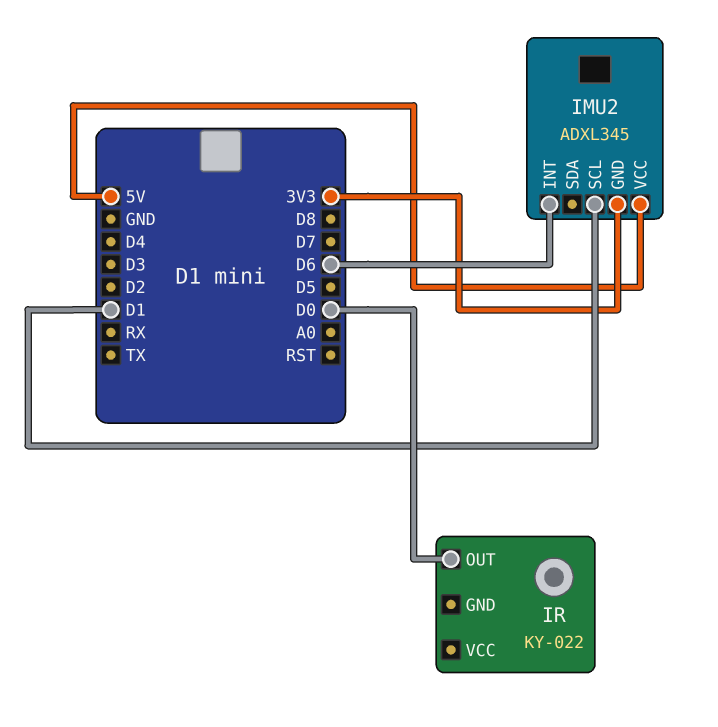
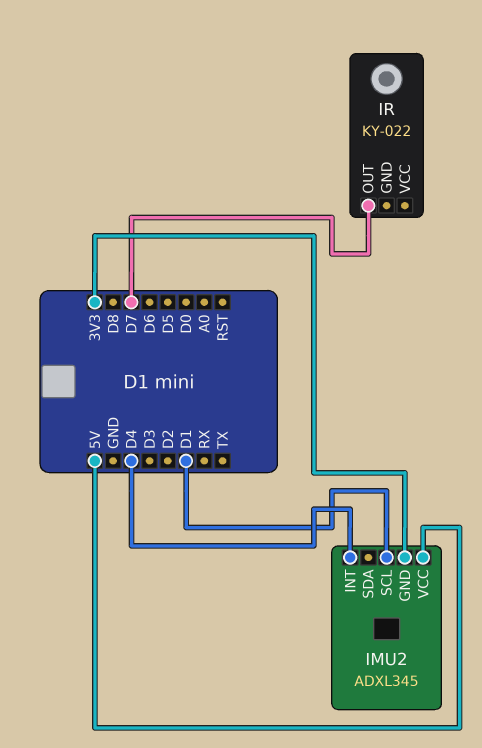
IMU2 pin INT: D6 -> D4
IR pin OUT: D0 -> D7

